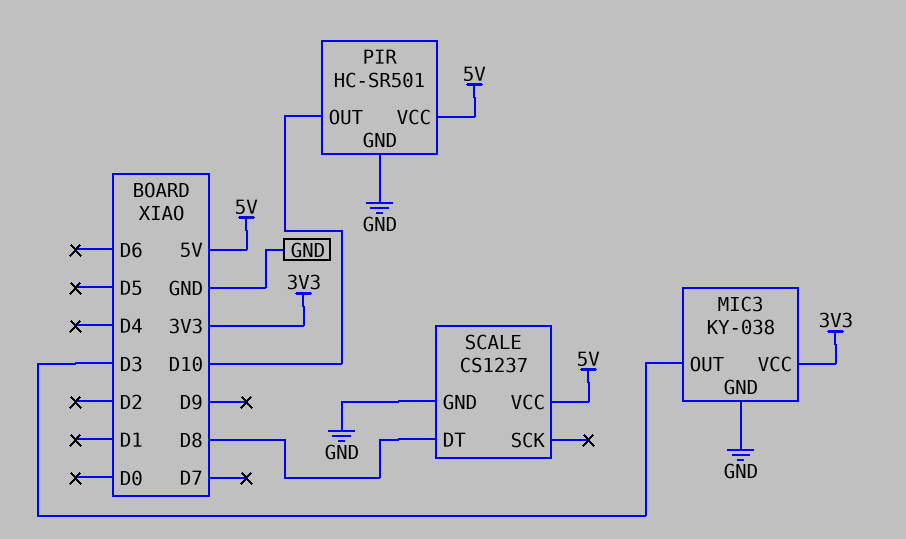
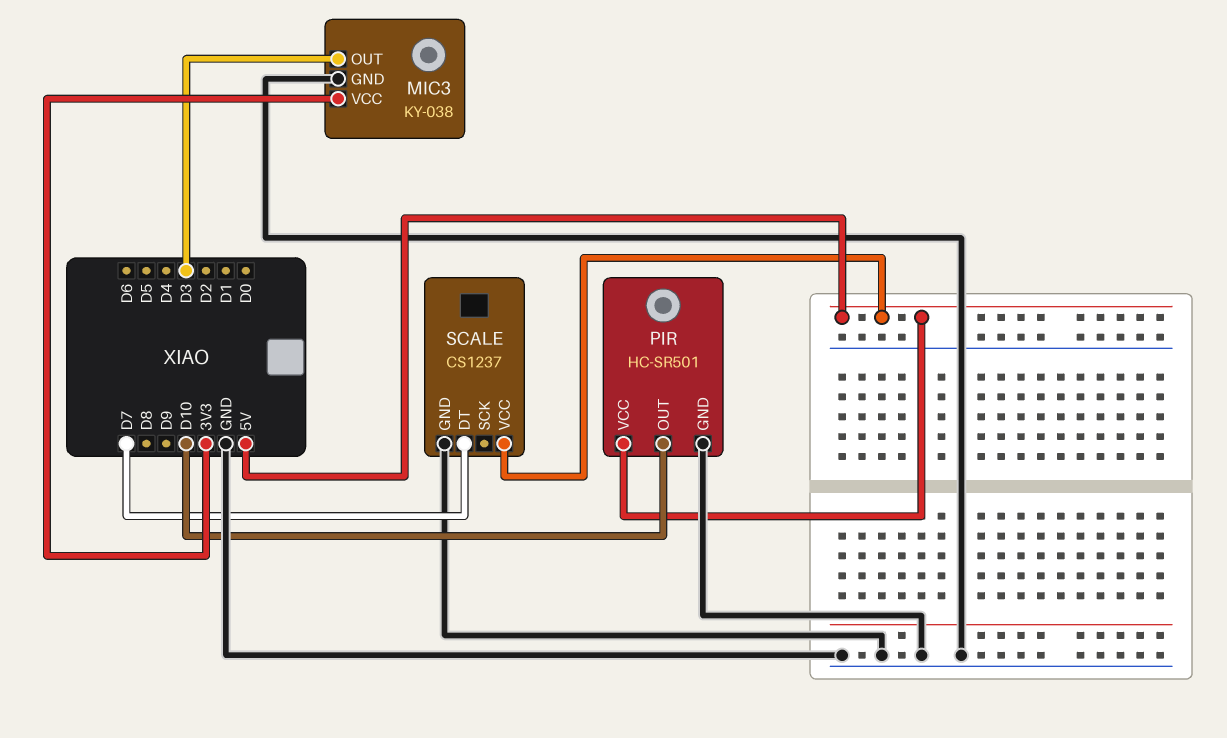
SCALE pin DT: D8 -> D7

